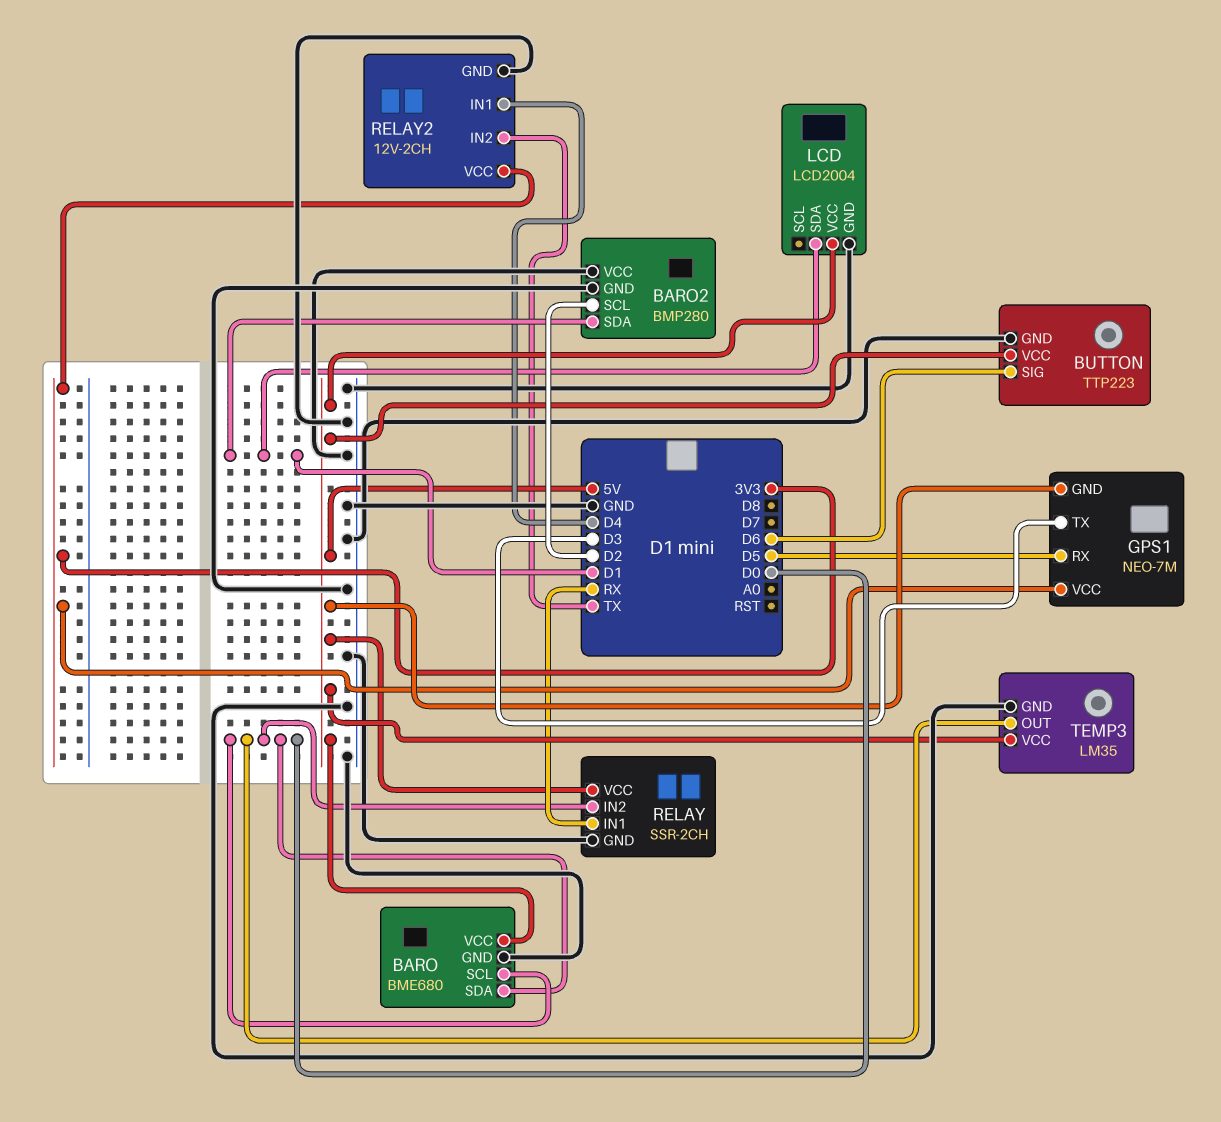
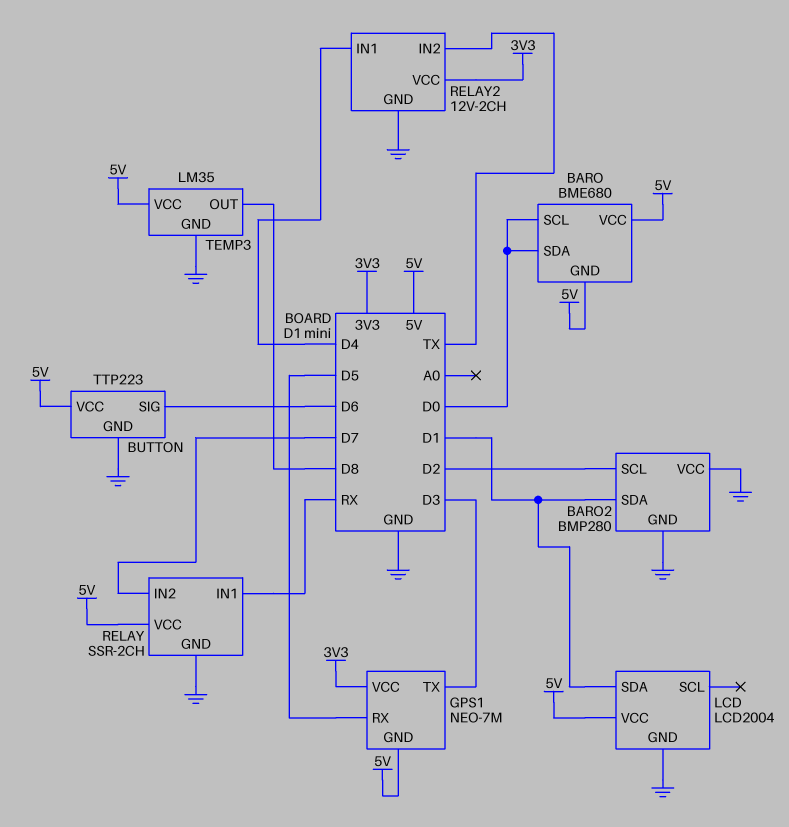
BARO pin GND: GND -> 5V
RELAY pin IN2: D0 -> D7
TEMP3 pin OUT: D0 -> D8

